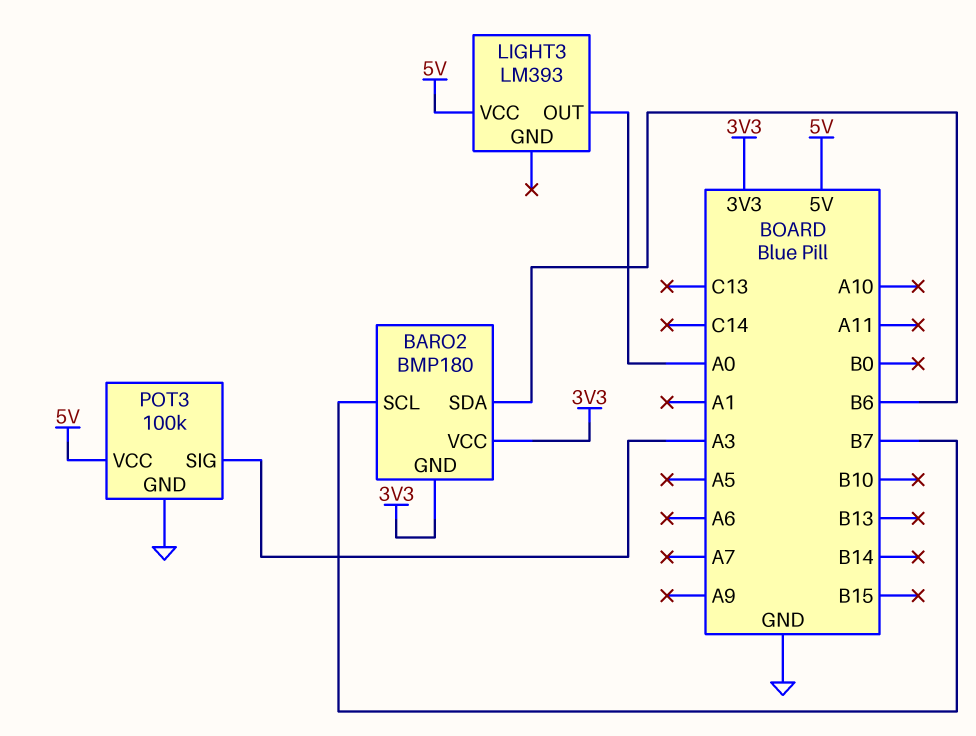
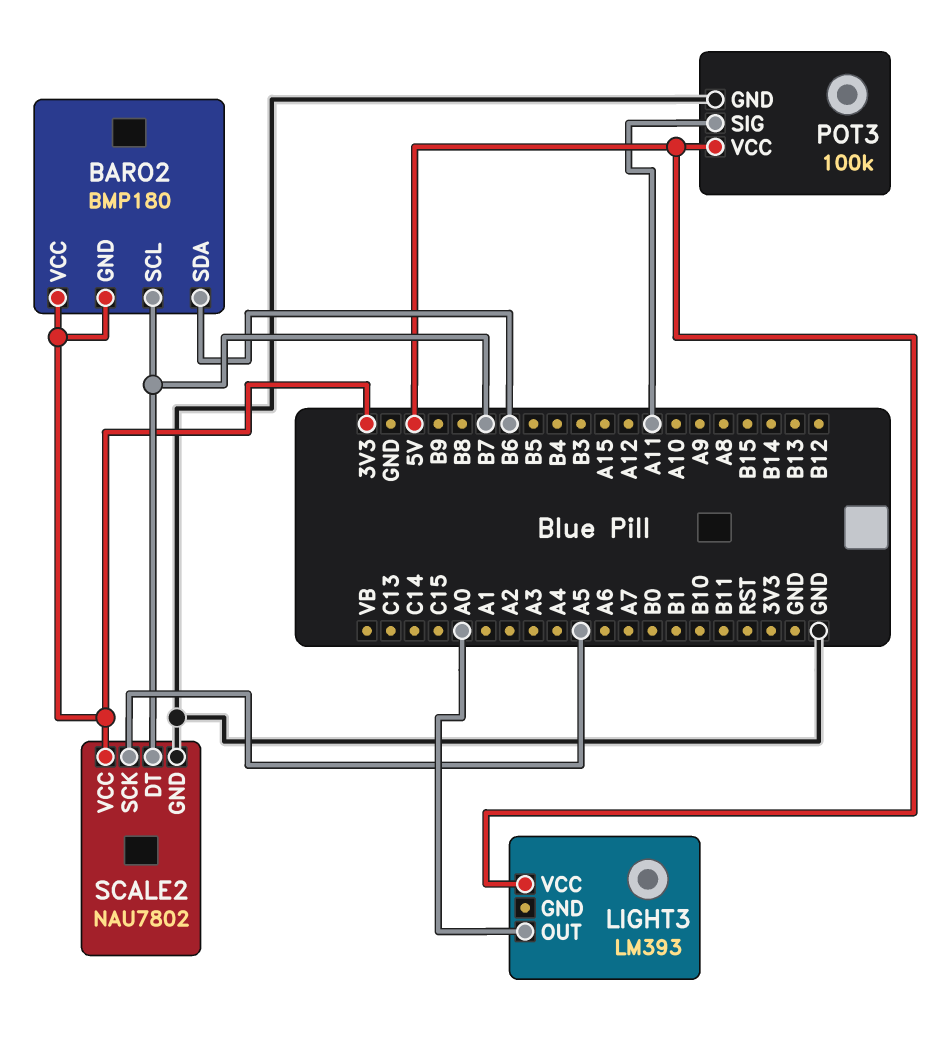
POT3 pin SIG: A3 -> A11
SCALE2: none -> NAU7802
SCALE2 pin DT: none -> B7
SCALE2 pin GND: none -> GND
SCALE2 pin SCK: none -> A5
SCALE2 pin VCC: none -> 3V3

